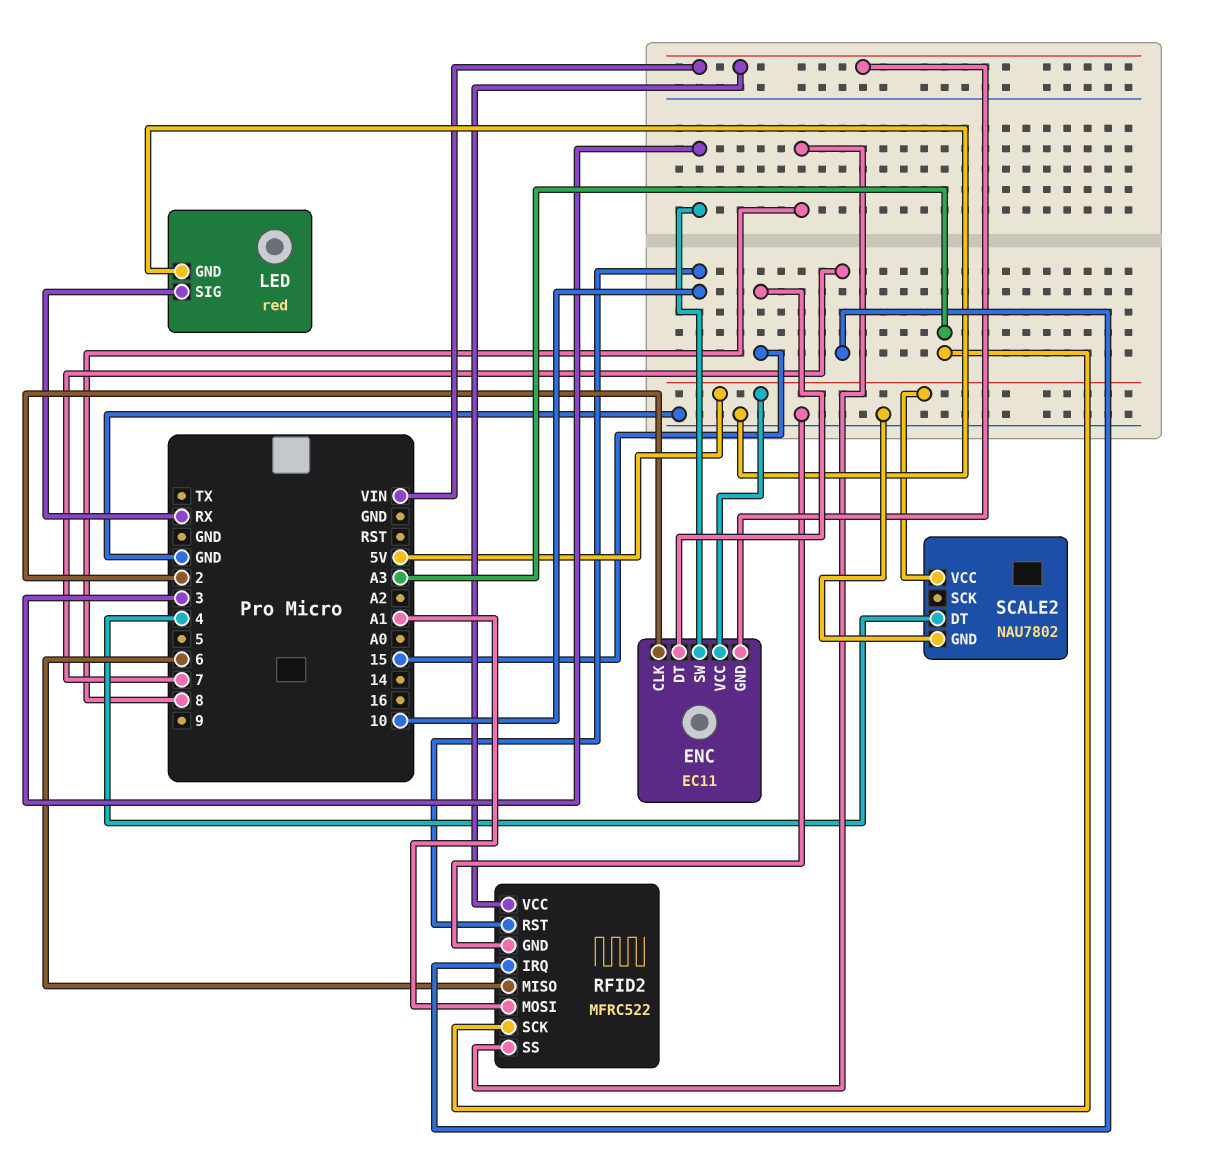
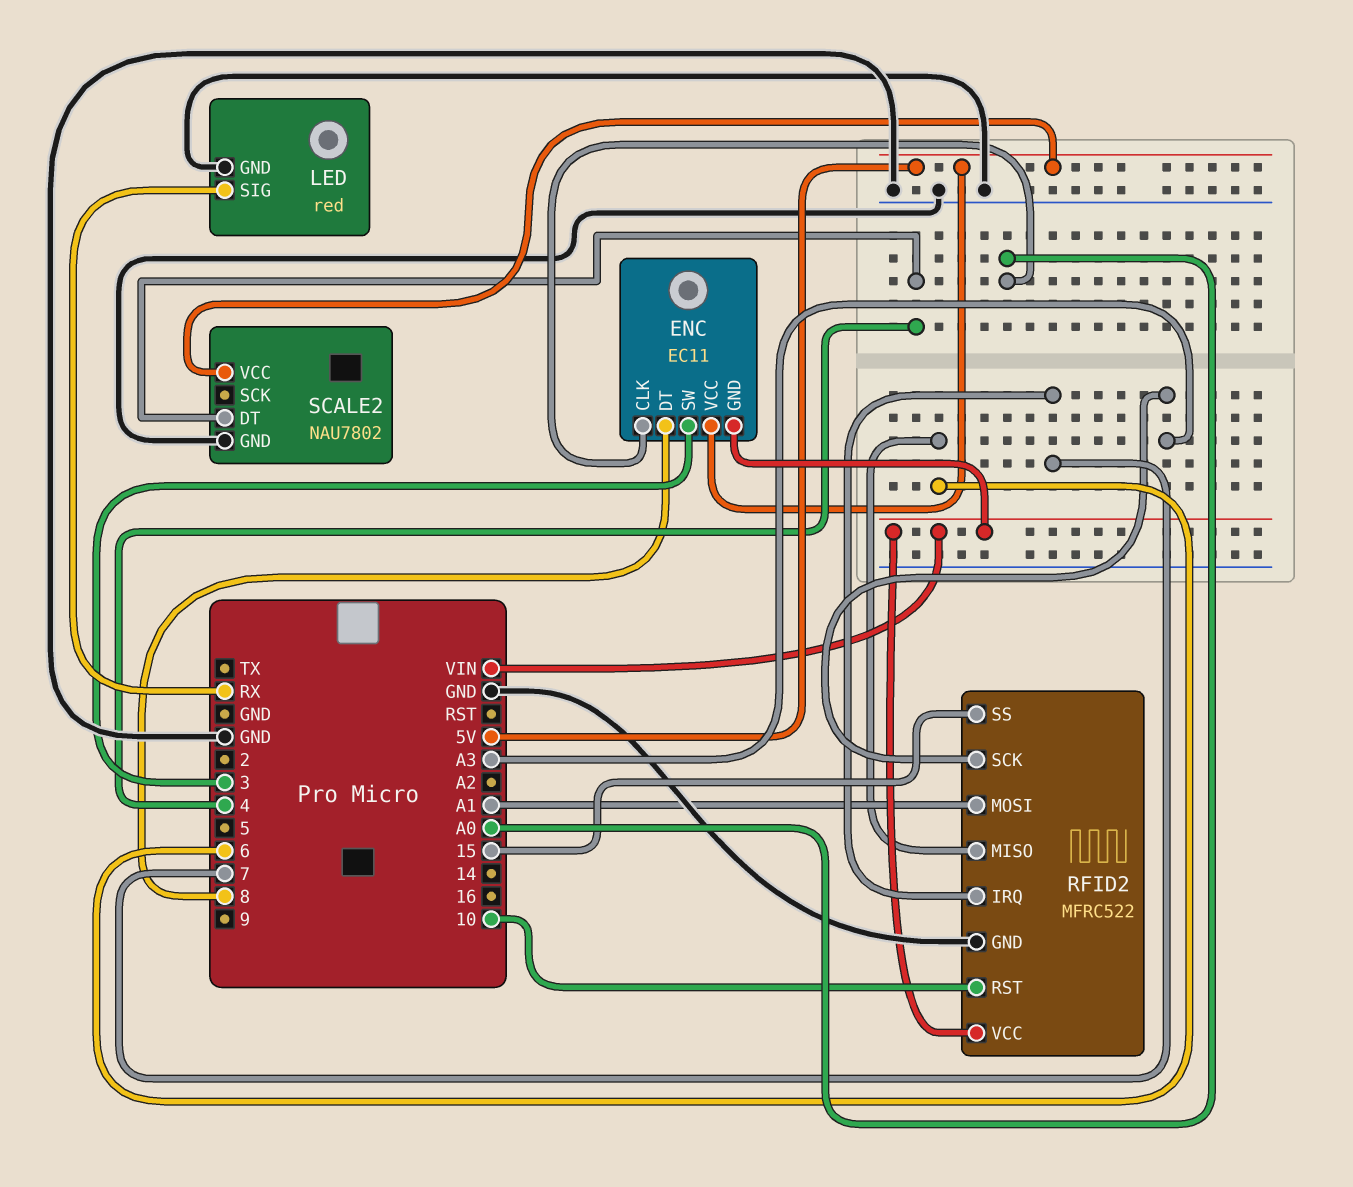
ENC pin CLK: 2 -> A0
ENC pin DT: 15 -> 8
RFID2 pin SS: 8 -> 15

